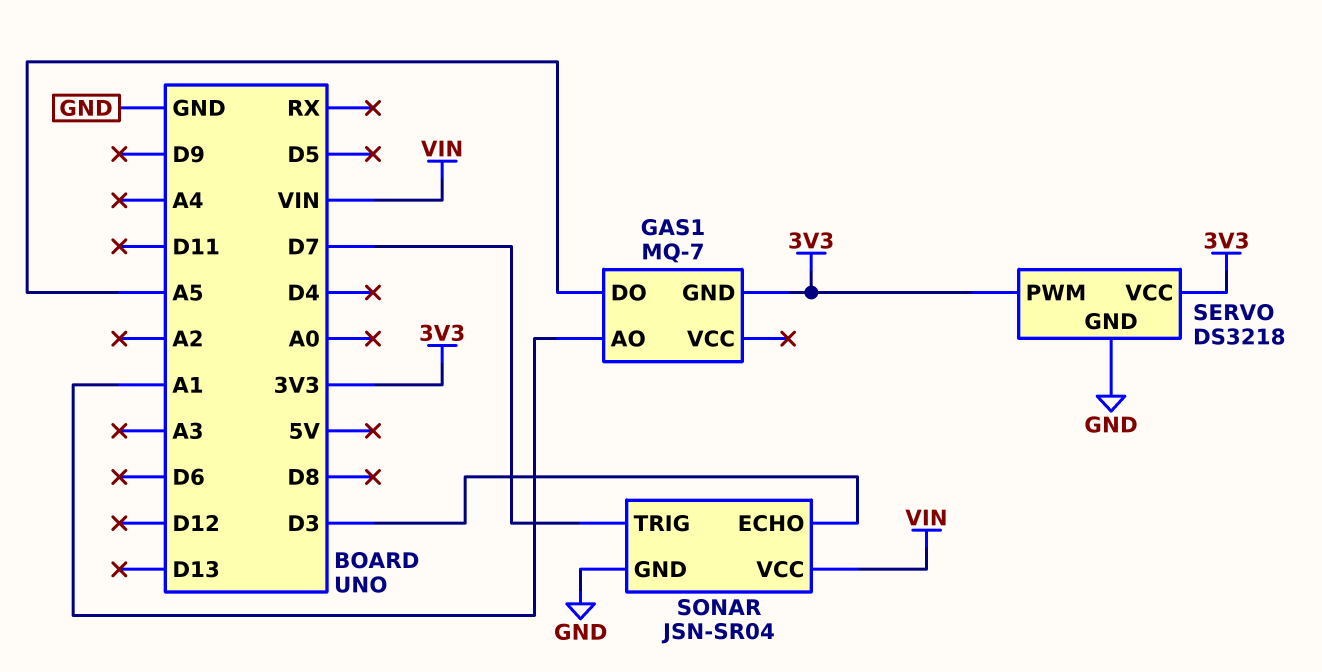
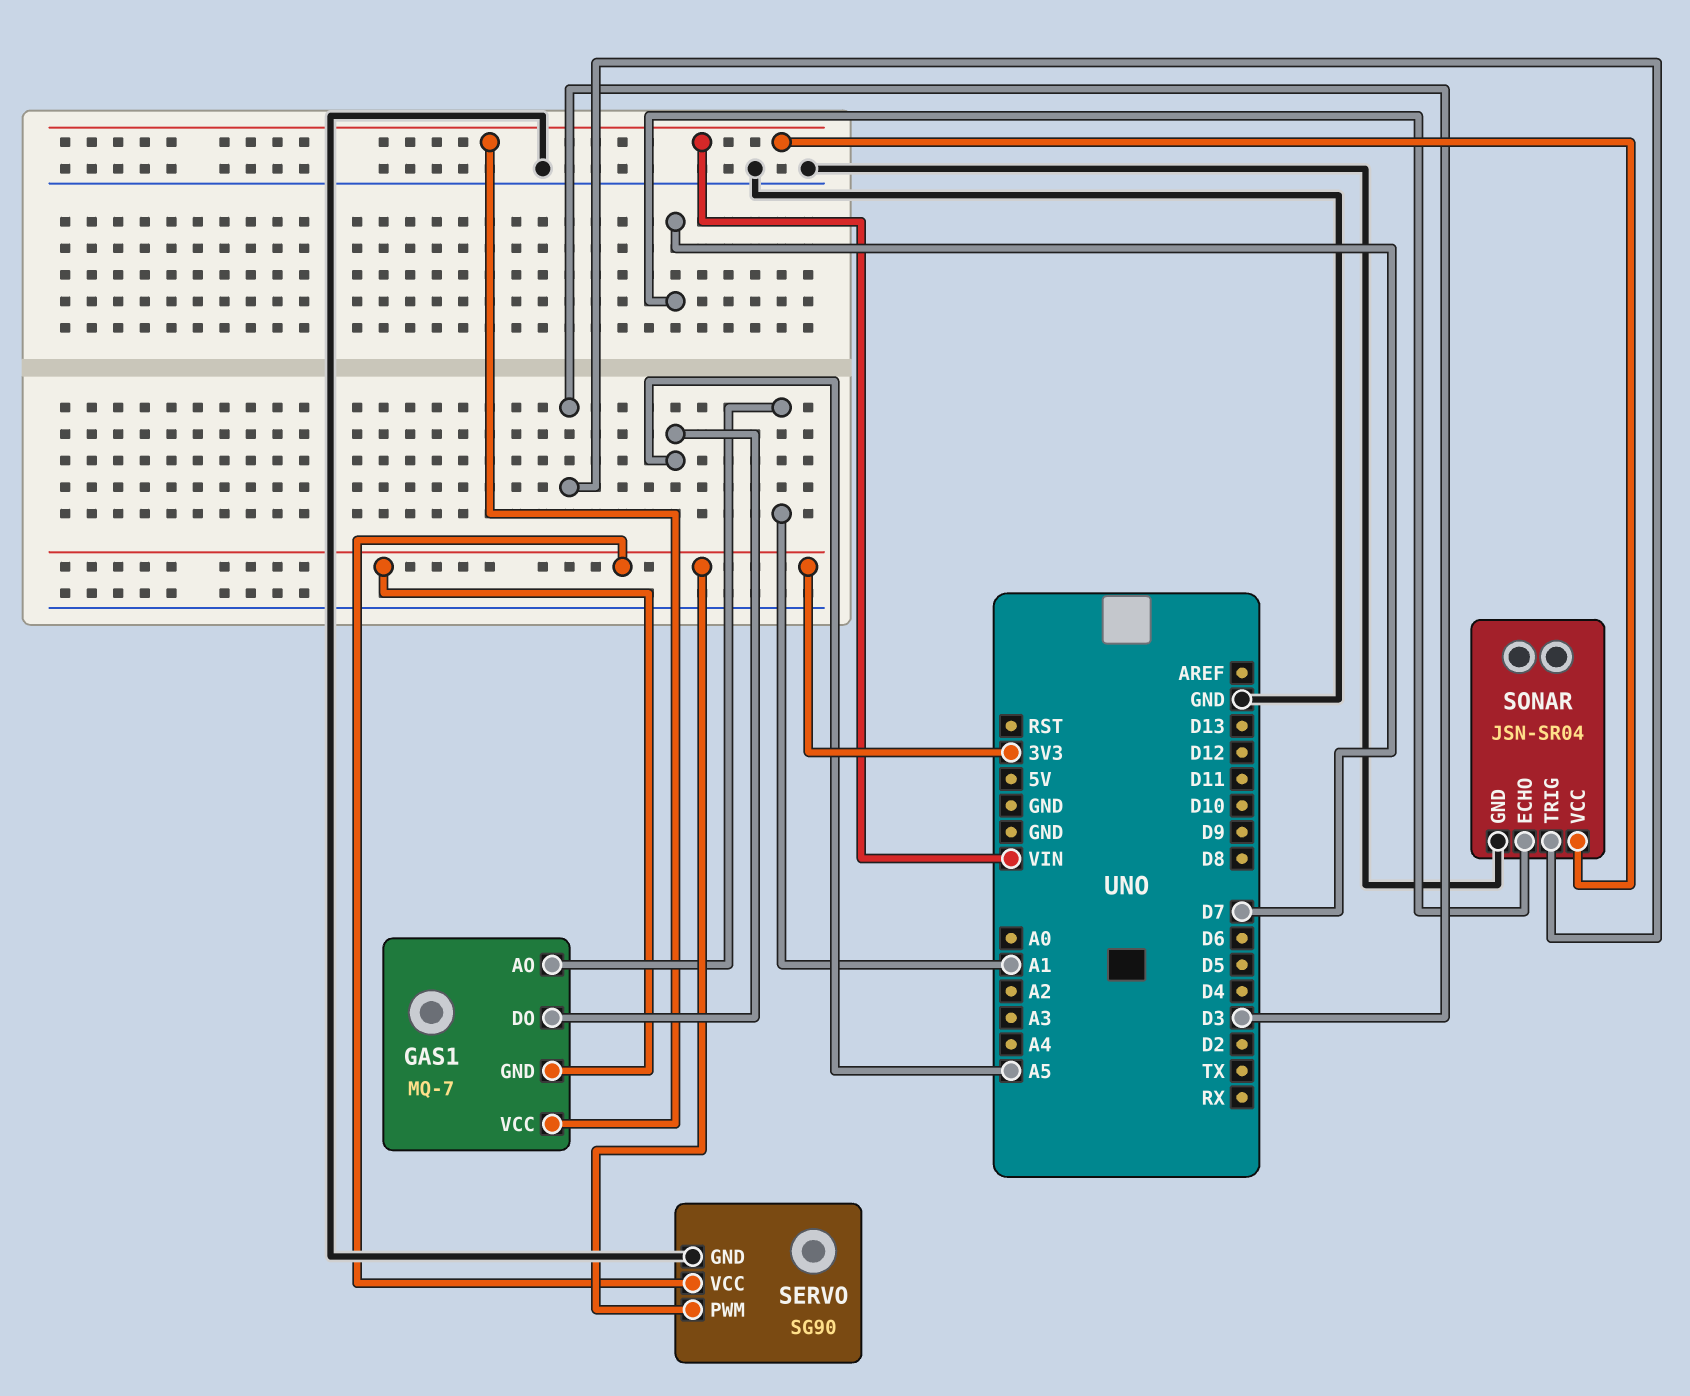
GAS1 pin VCC: none -> VIN
SERVO: DS3218 -> SG90
SONAR pin ECHO: D3 -> D7
SONAR pin TRIG: D7 -> D3

